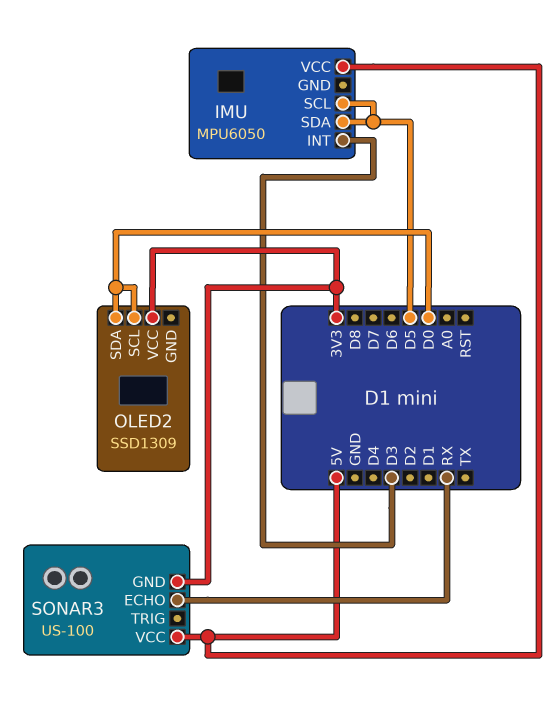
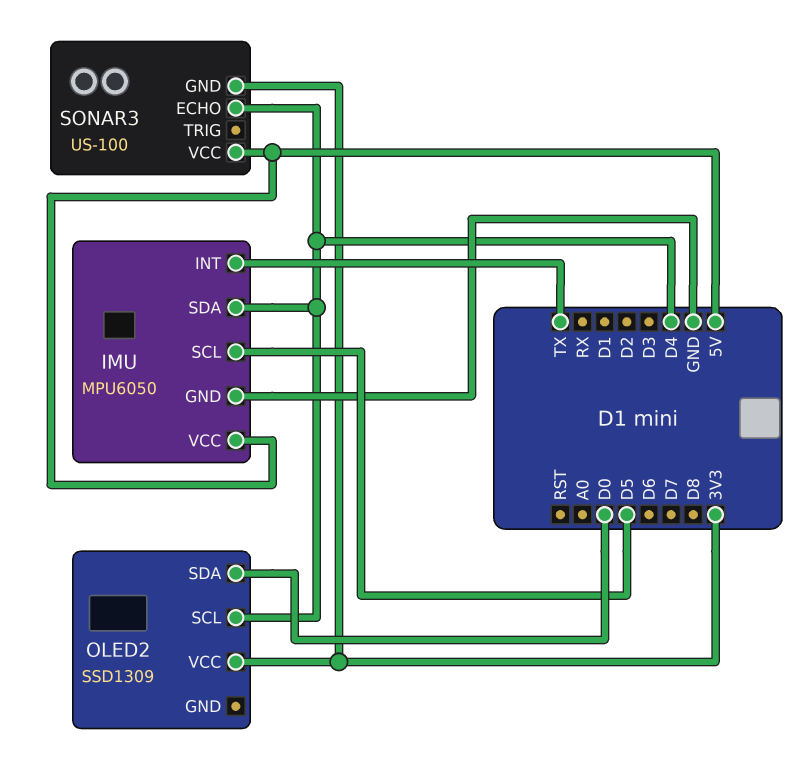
IMU pin GND: none -> GND
IMU pin INT: D3 -> TX
IMU pin SDA: D5 -> D4
OLED2 pin SCL: D0 -> D4
SONAR3 pin ECHO: RX -> D4

